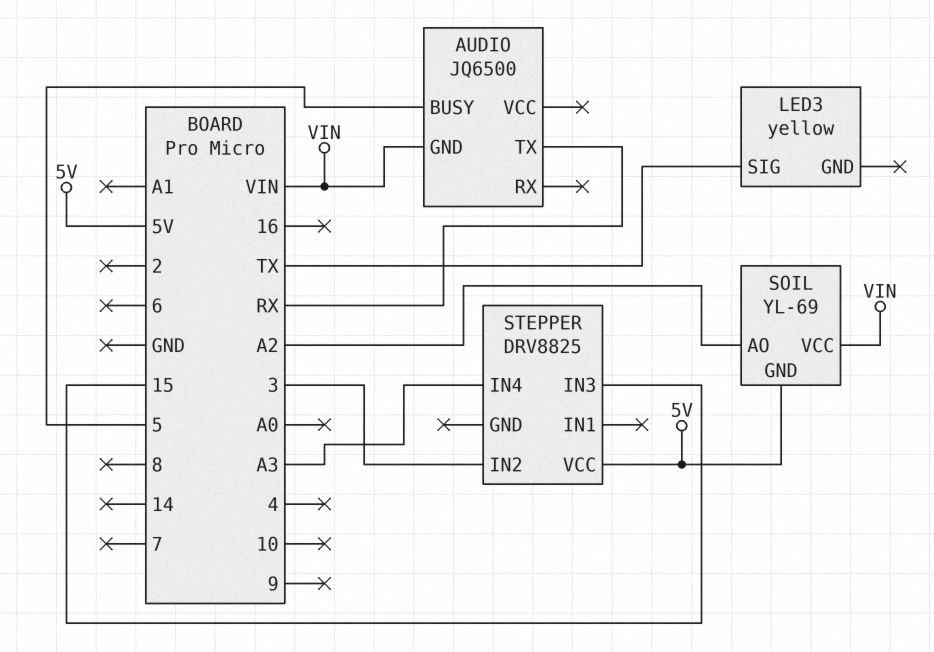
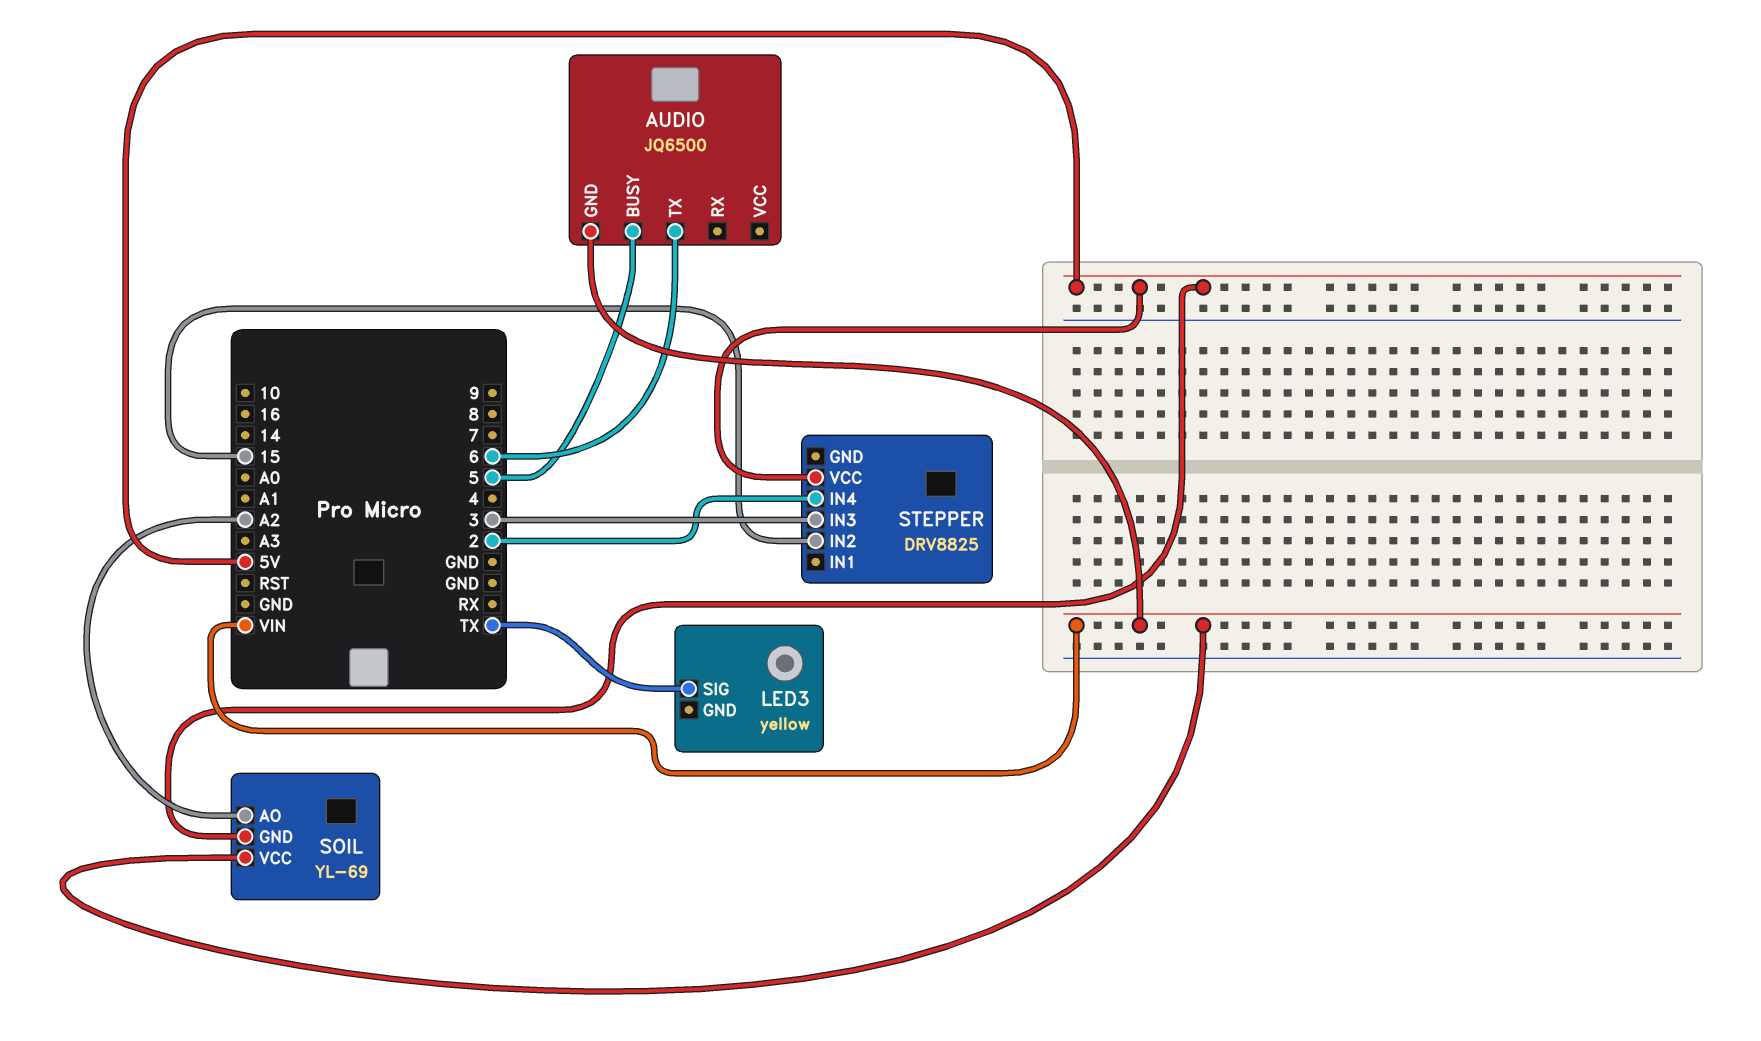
AUDIO pin TX: RX -> 6
STEPPER pin IN2: 3 -> 15
STEPPER pin IN3: 15 -> 3
STEPPER pin IN4: A3 -> 2

